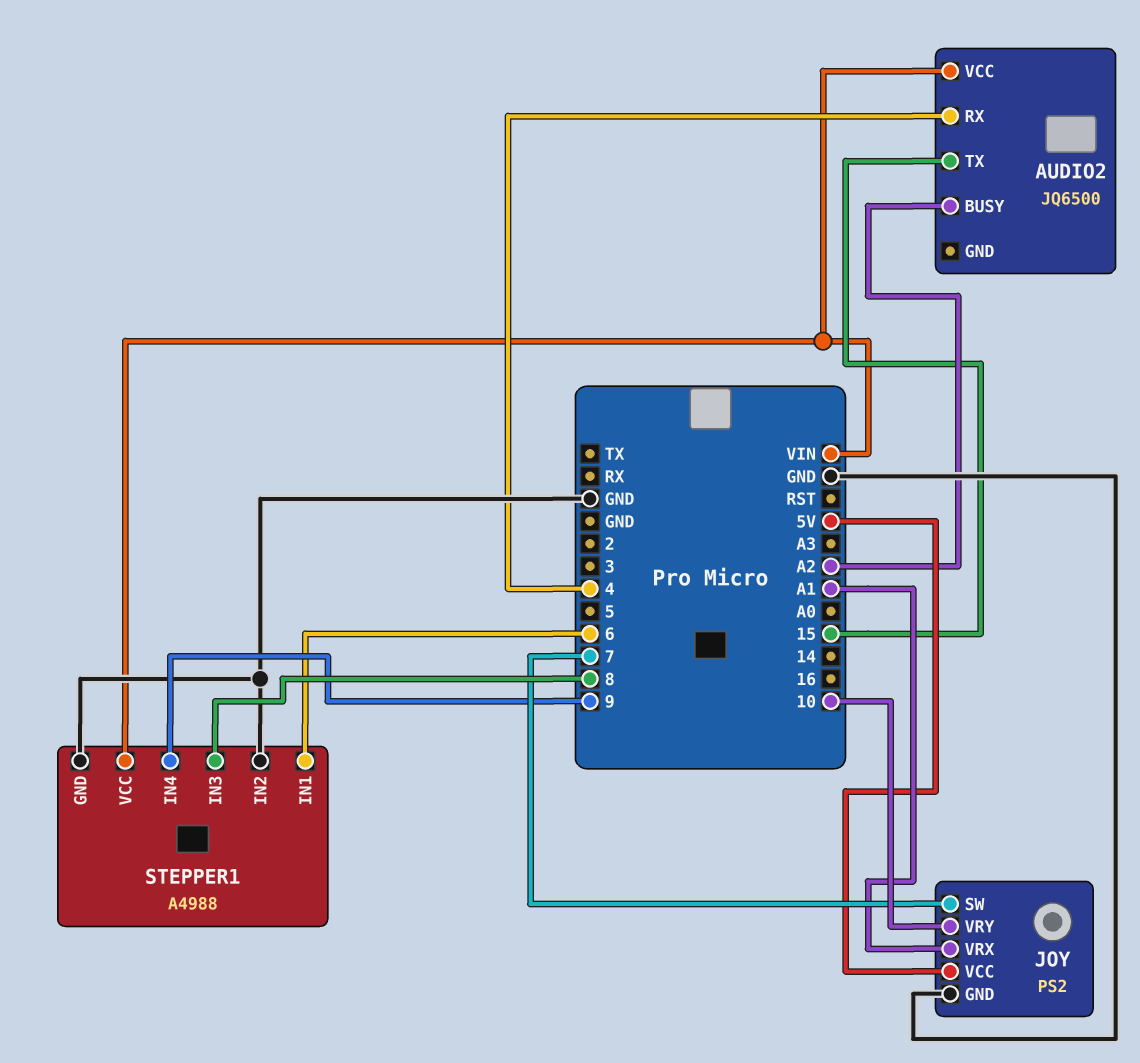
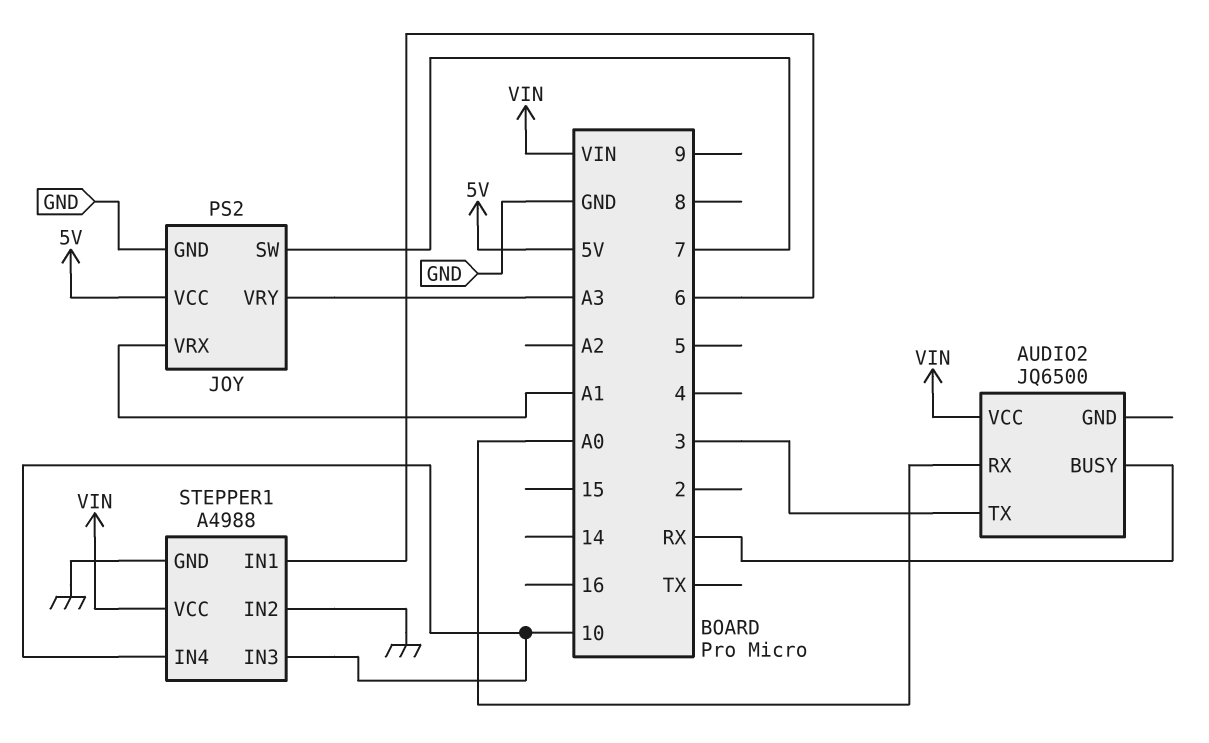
AUDIO2 pin BUSY: A2 -> RX
AUDIO2 pin RX: 4 -> A0
AUDIO2 pin TX: 15 -> 3
JOY pin VRY: 10 -> A3
STEPPER1 pin IN3: 8 -> 10
STEPPER1 pin IN4: 9 -> 10

